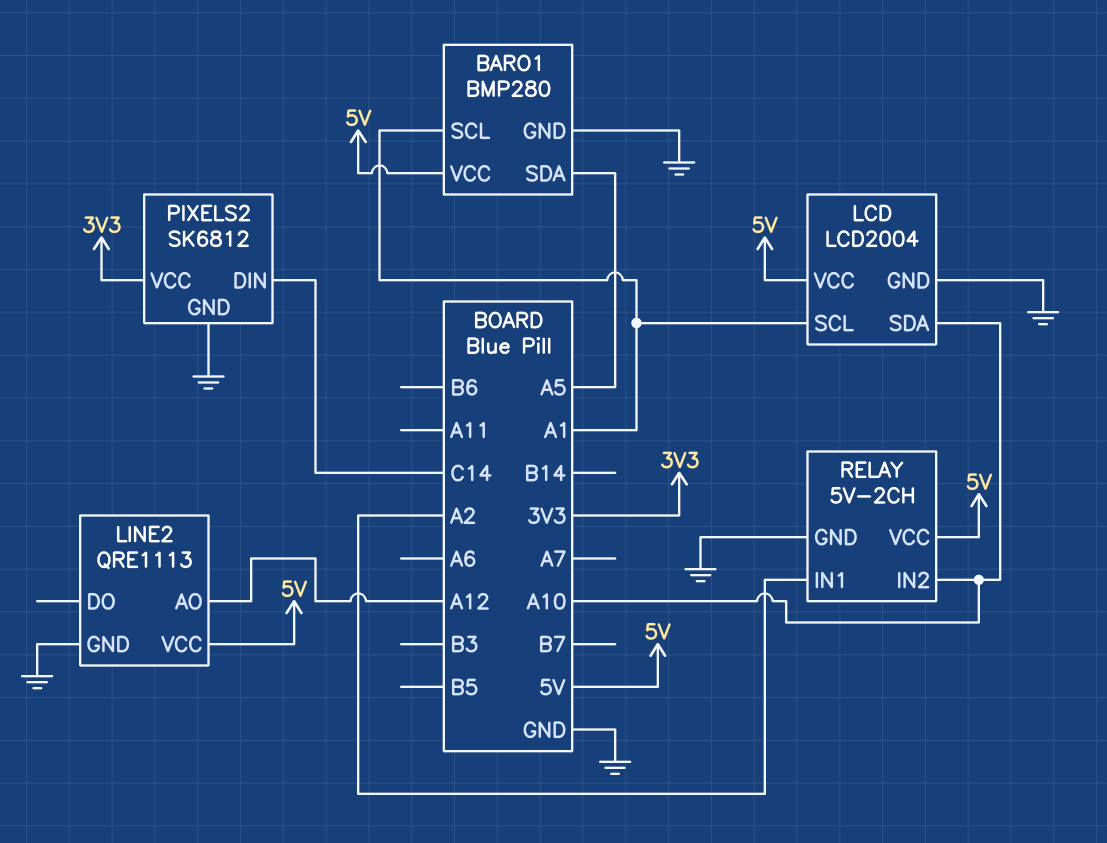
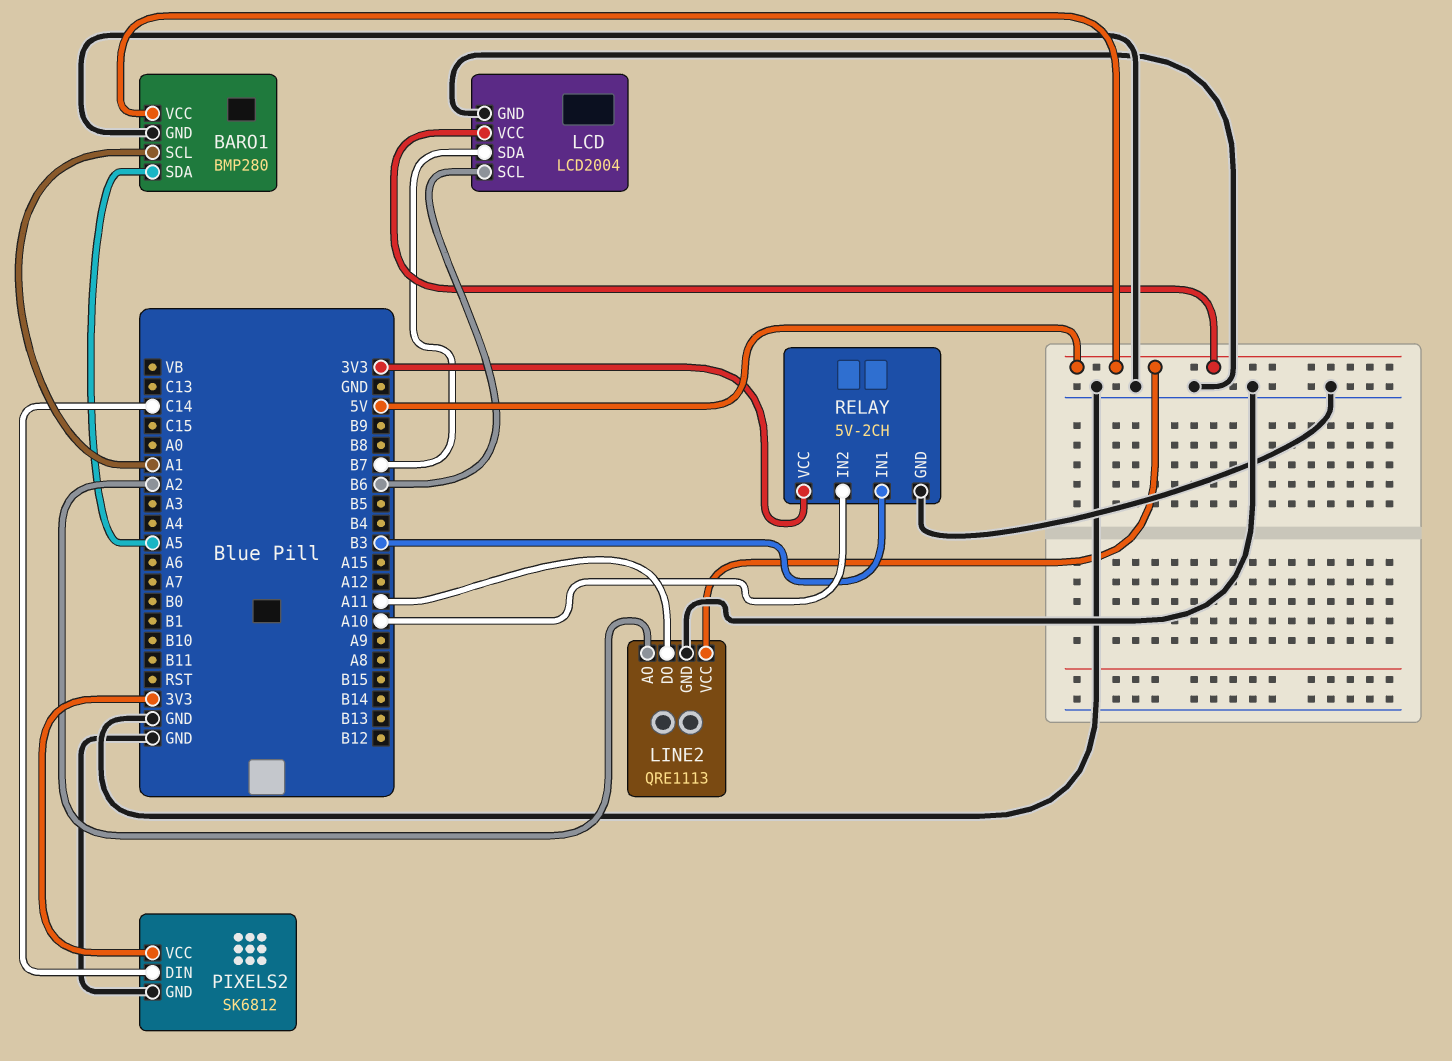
LCD pin SCL: A1 -> B6
LCD pin SDA: A10 -> B7
LINE2 pin AO: A12 -> A2
LINE2 pin DO: none -> A11
RELAY pin IN1: A2 -> B3
RELAY pin VCC: 5V -> 3V3

